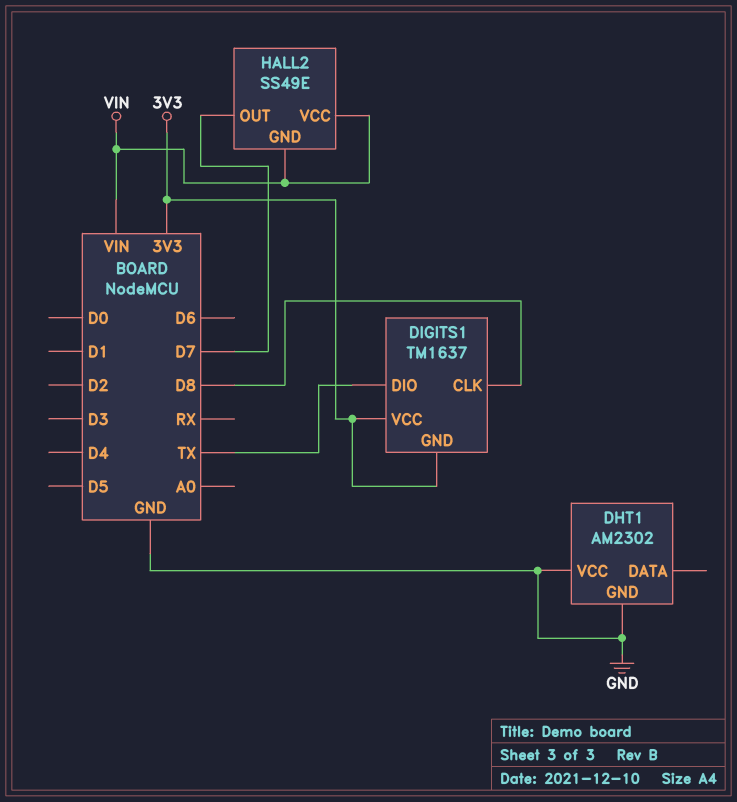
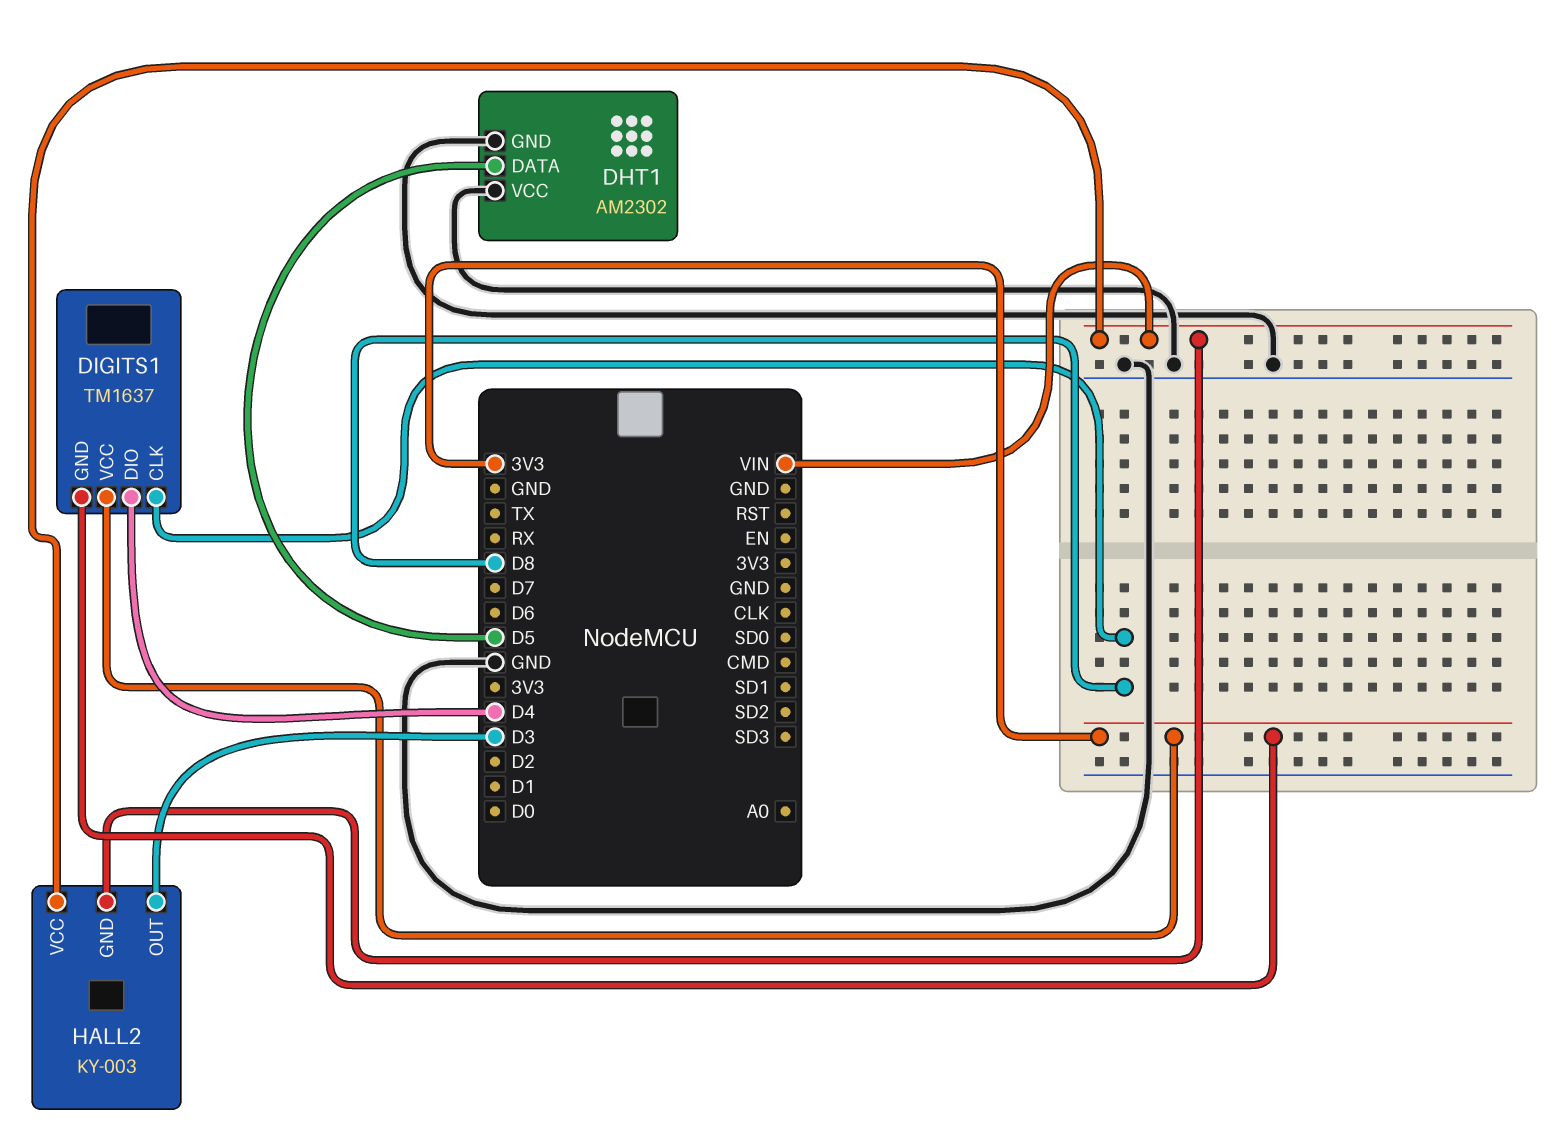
DHT1 pin DATA: none -> D5
DIGITS1 pin DIO: TX -> D4
HALL2: SS49E -> KY-003
HALL2 pin OUT: D7 -> D3

